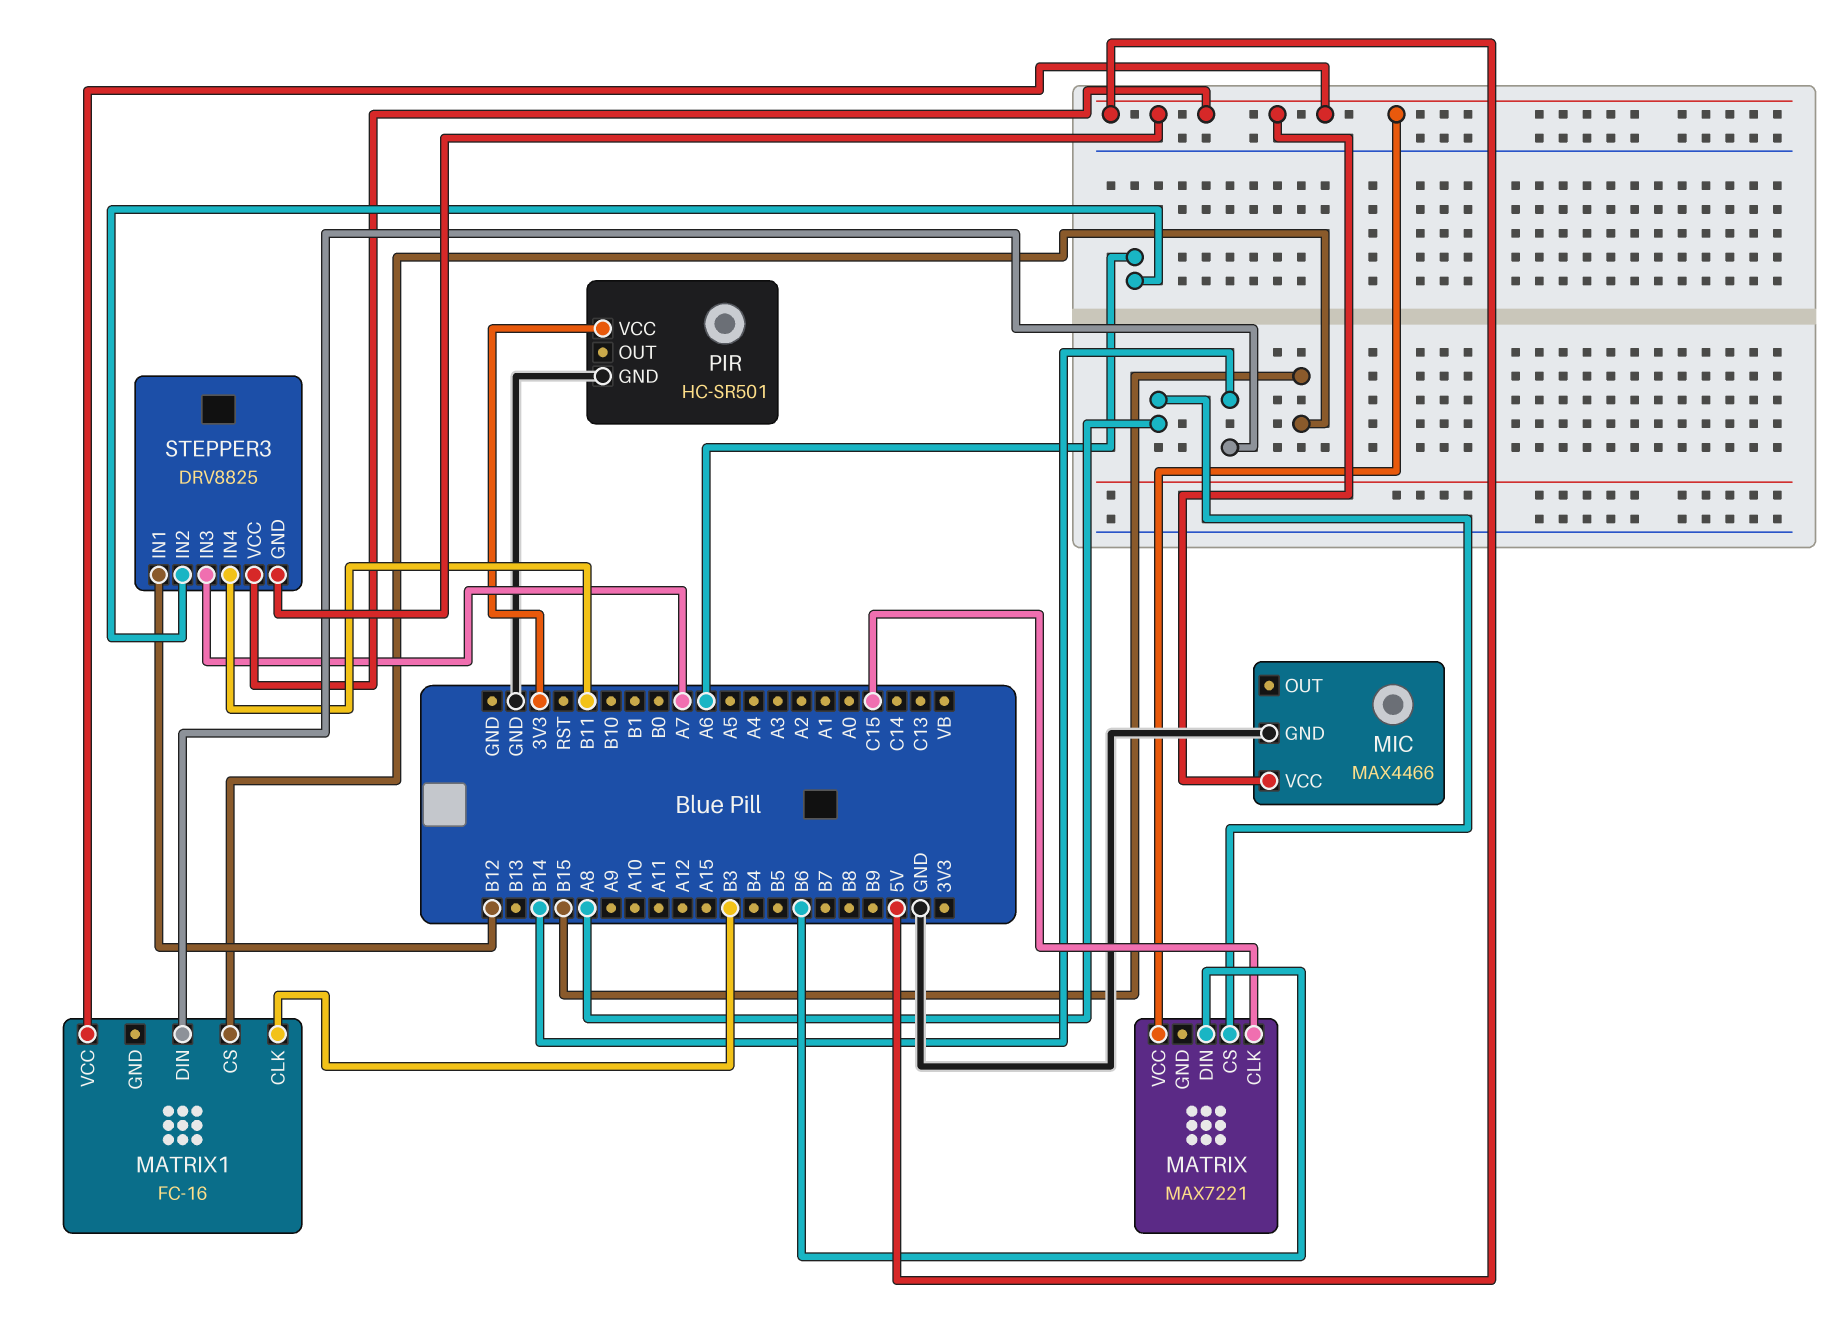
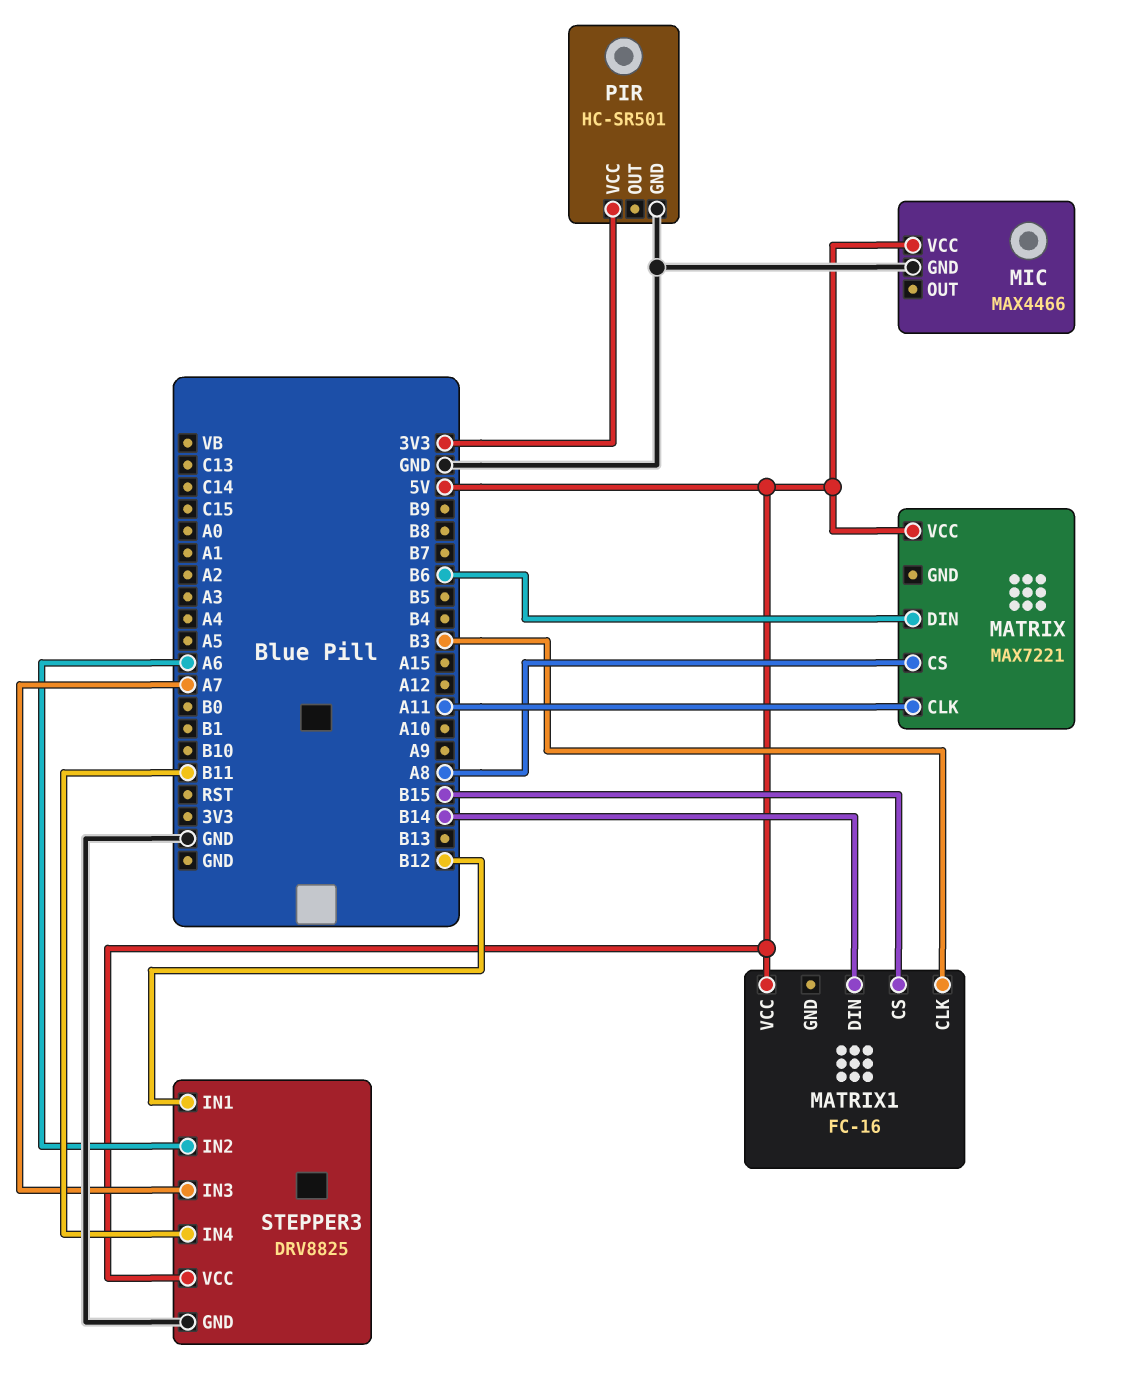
MATRIX pin CLK: C15 -> A11
STEPPER3 pin GND: 5V -> GND

